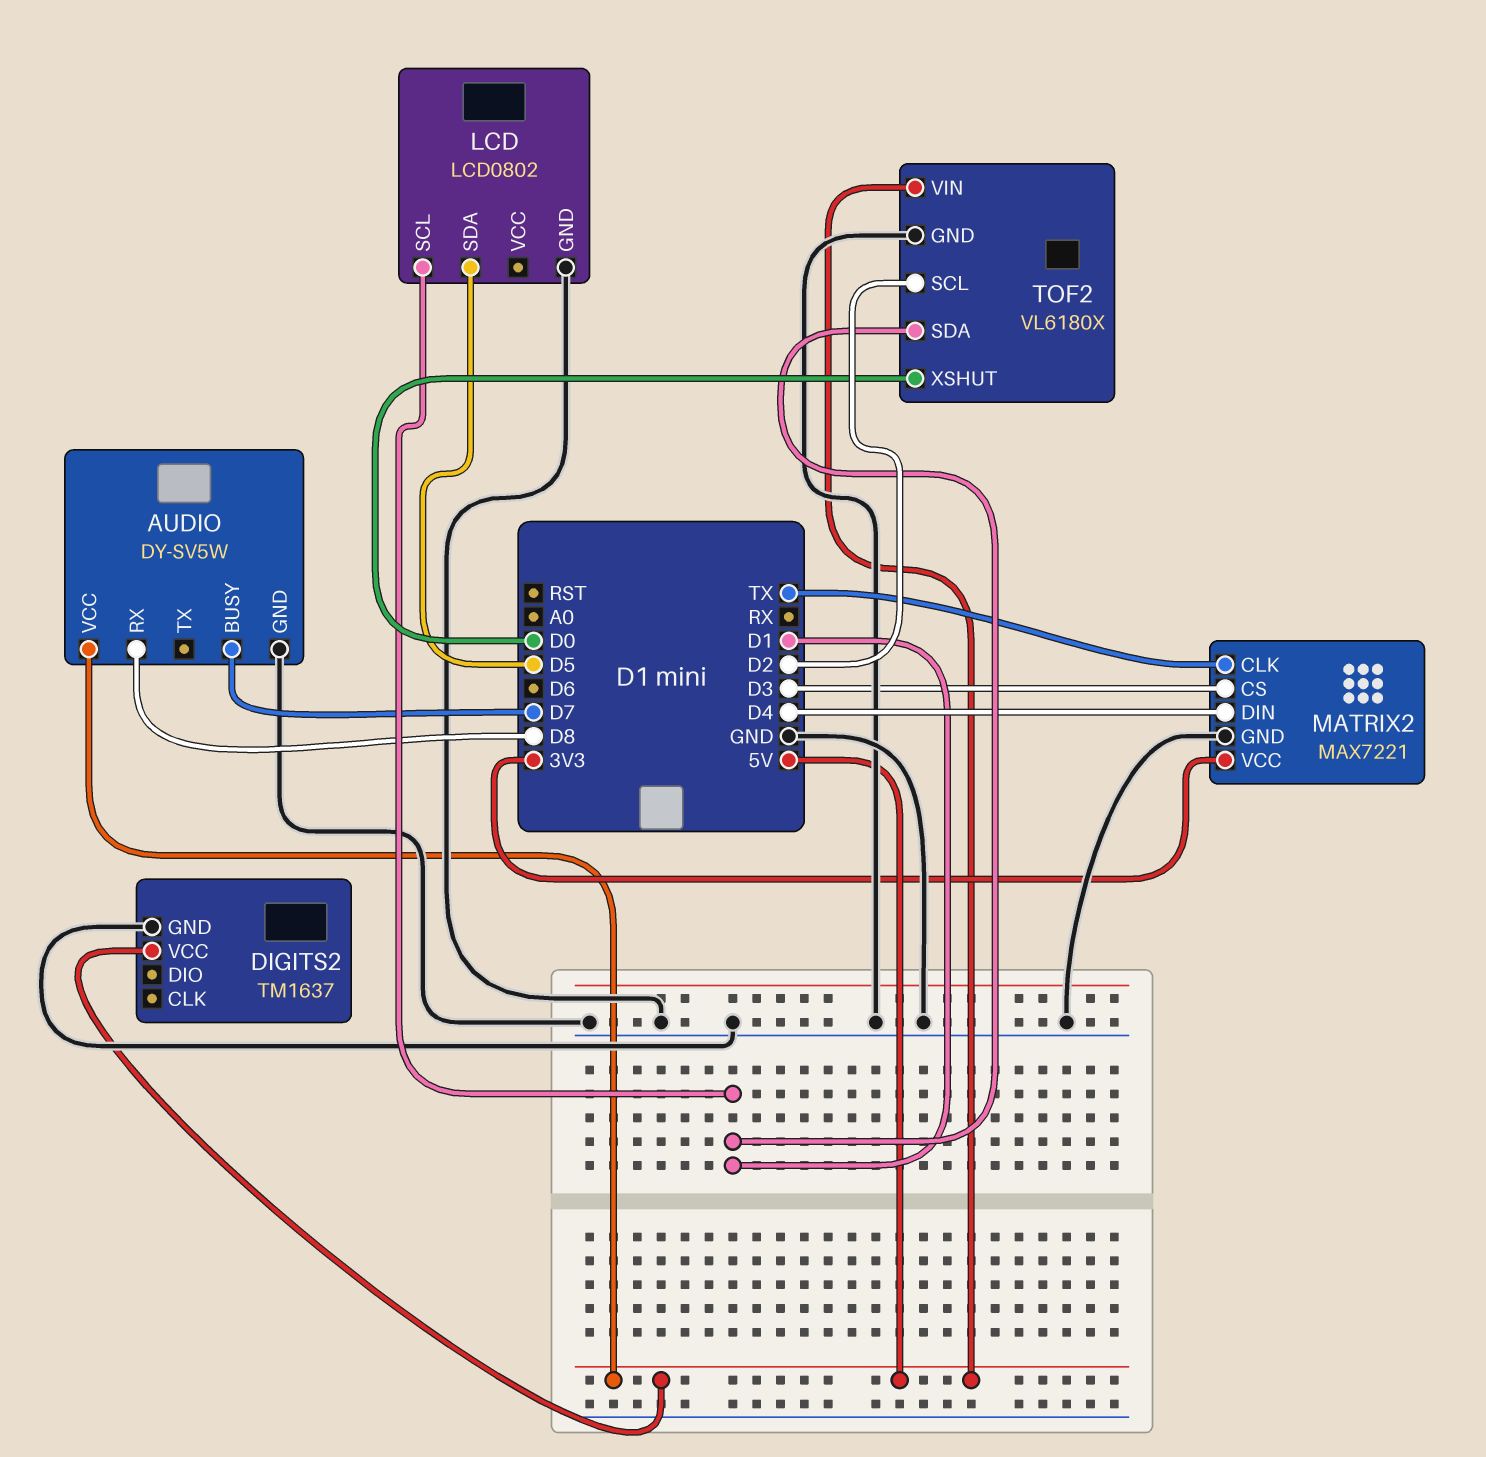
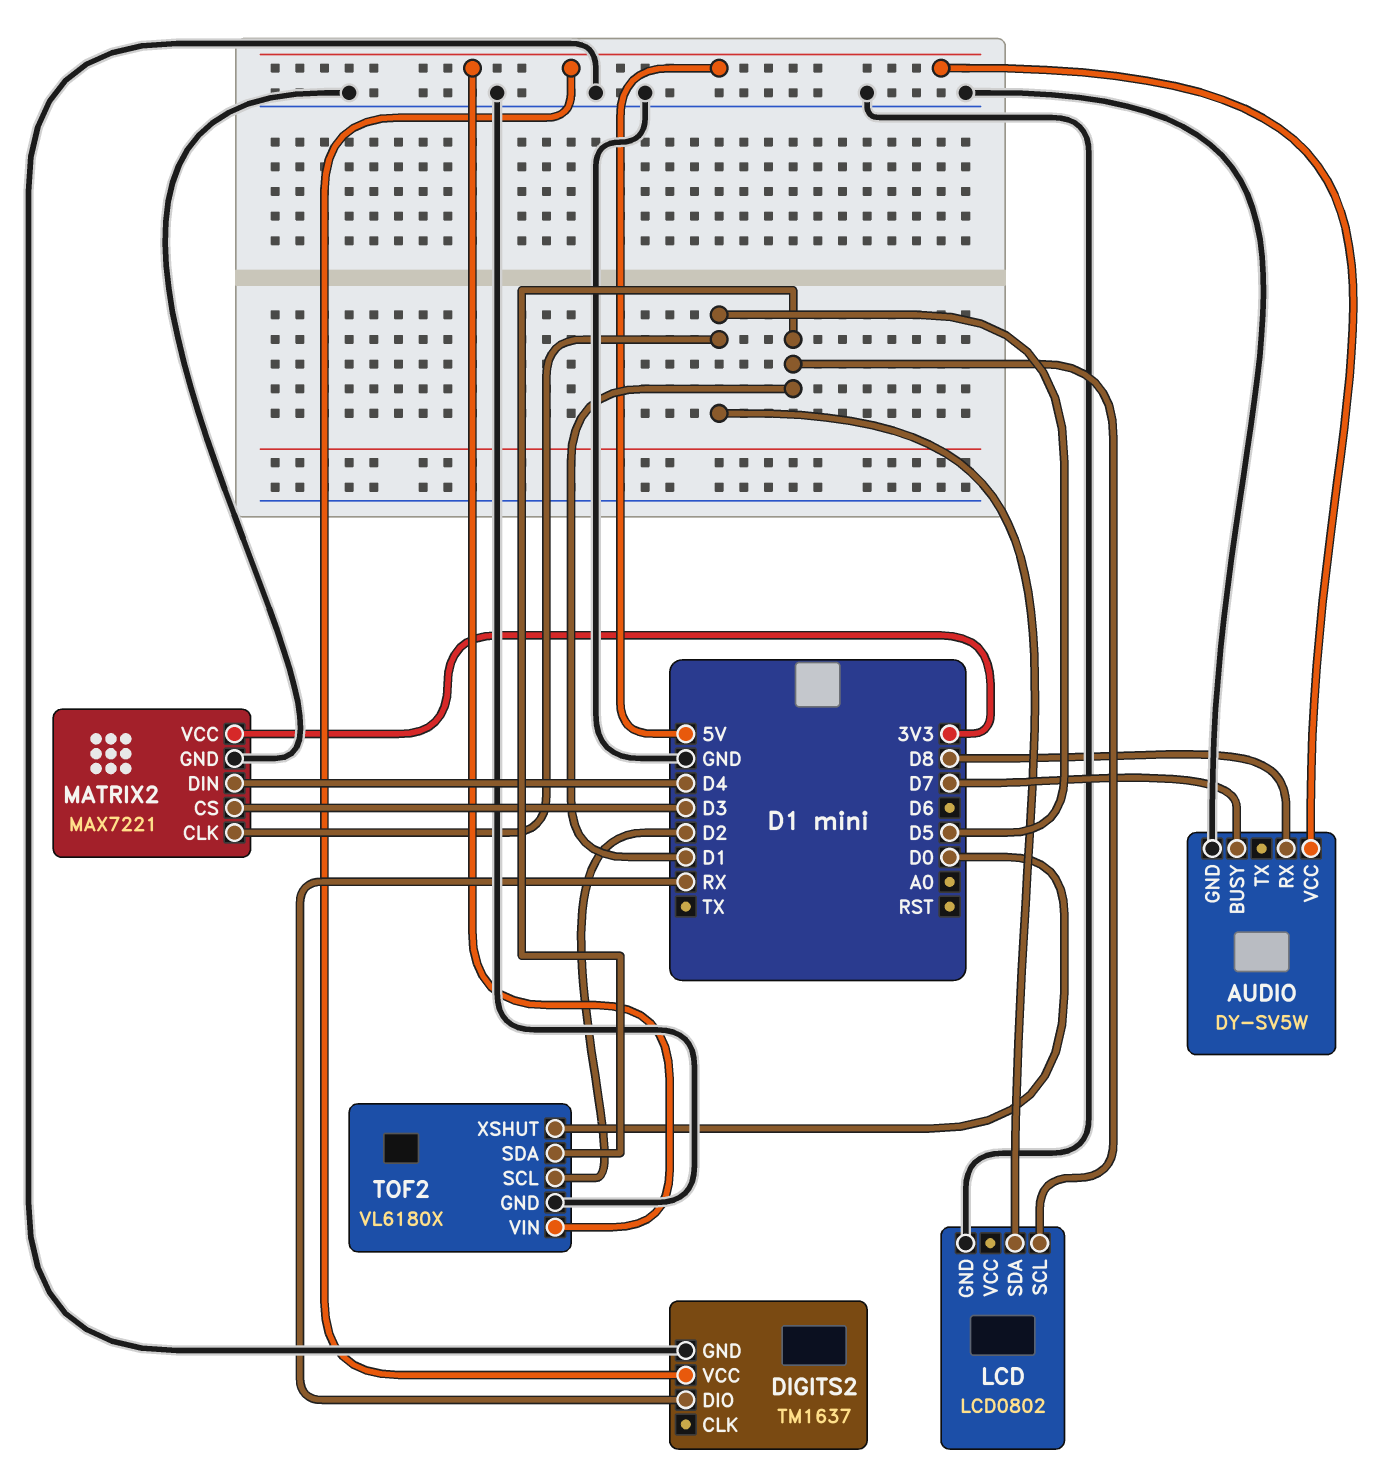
DIGITS2 pin DIO: none -> RX
MATRIX2 pin CLK: TX -> D5

